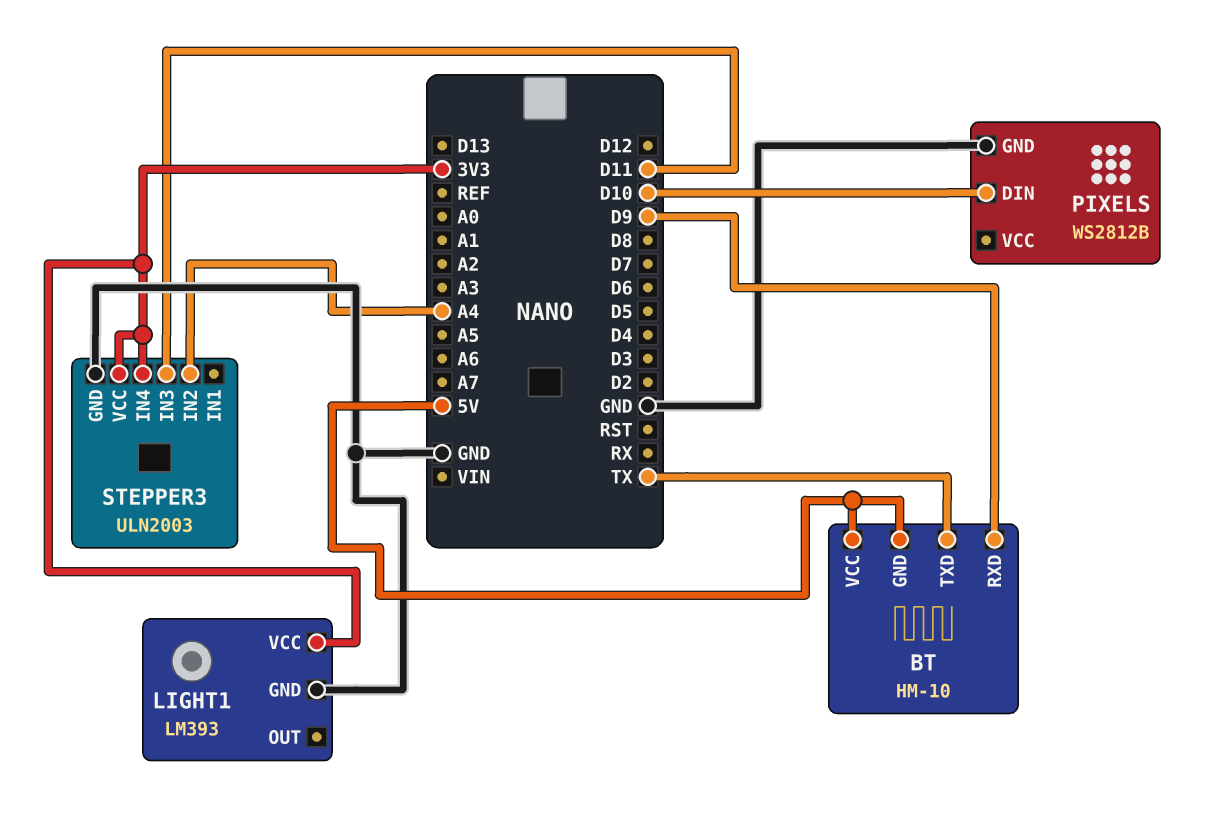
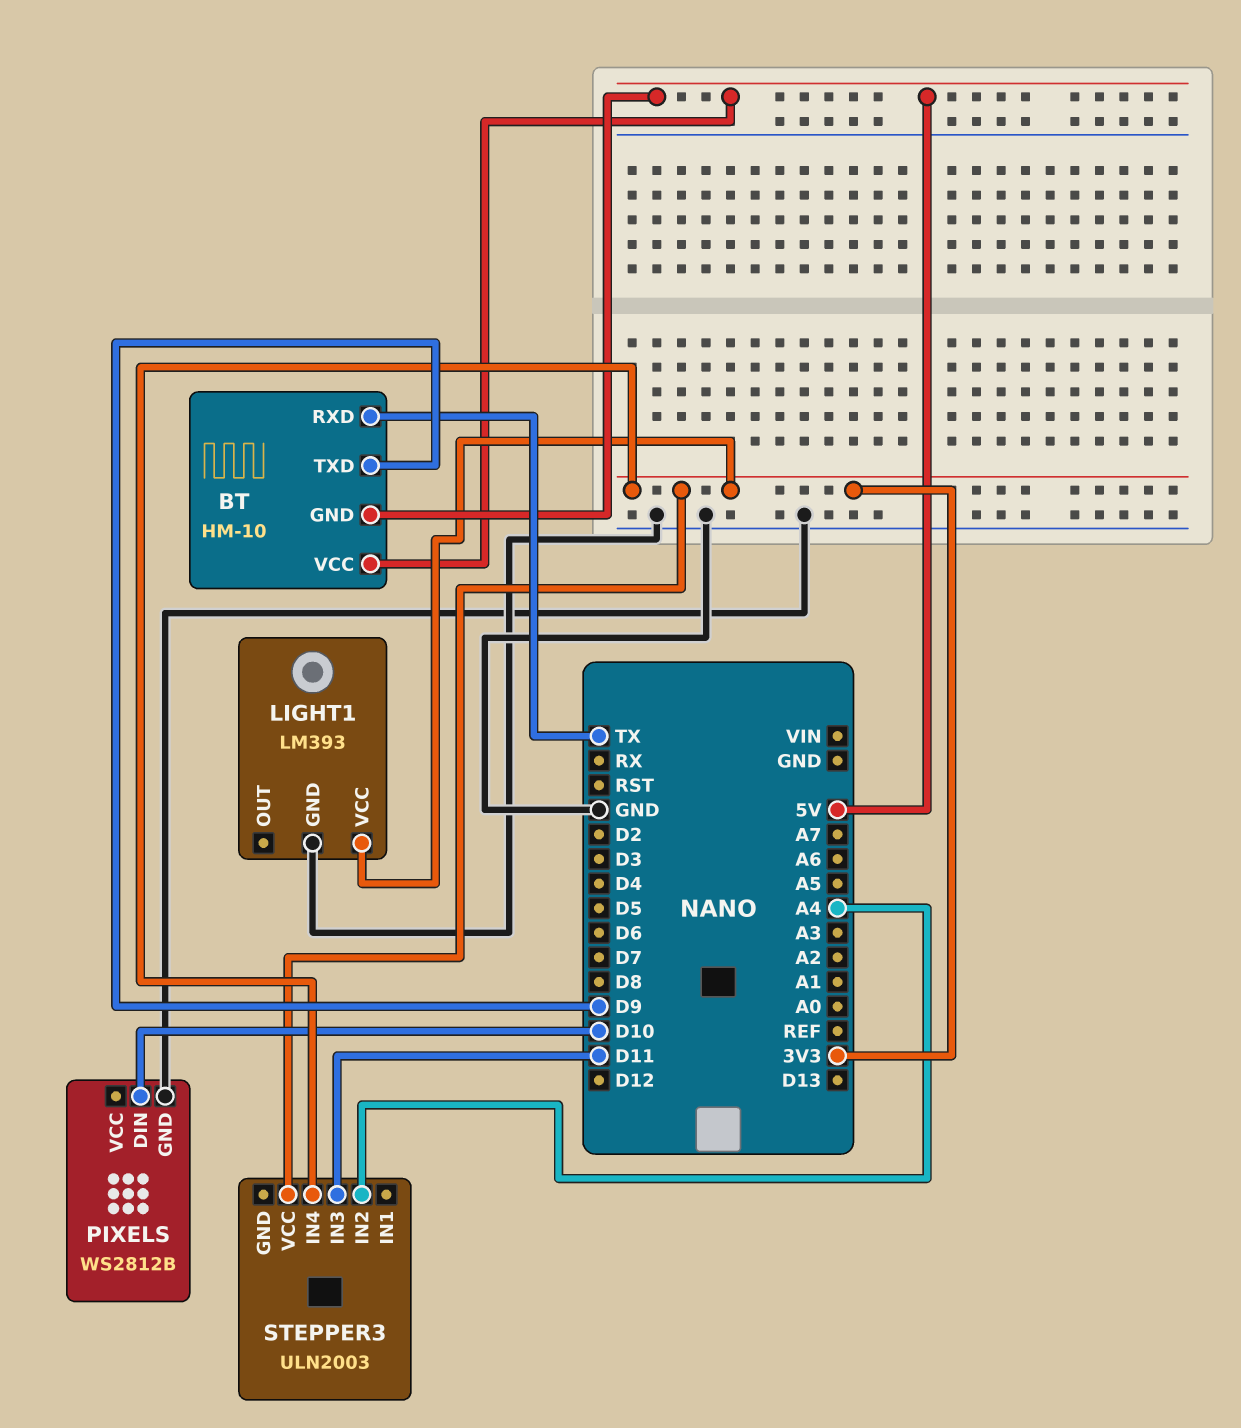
BT pin RXD: D9 -> TX
BT pin TXD: TX -> D9
STEPPER3 pin GND: GND -> none

